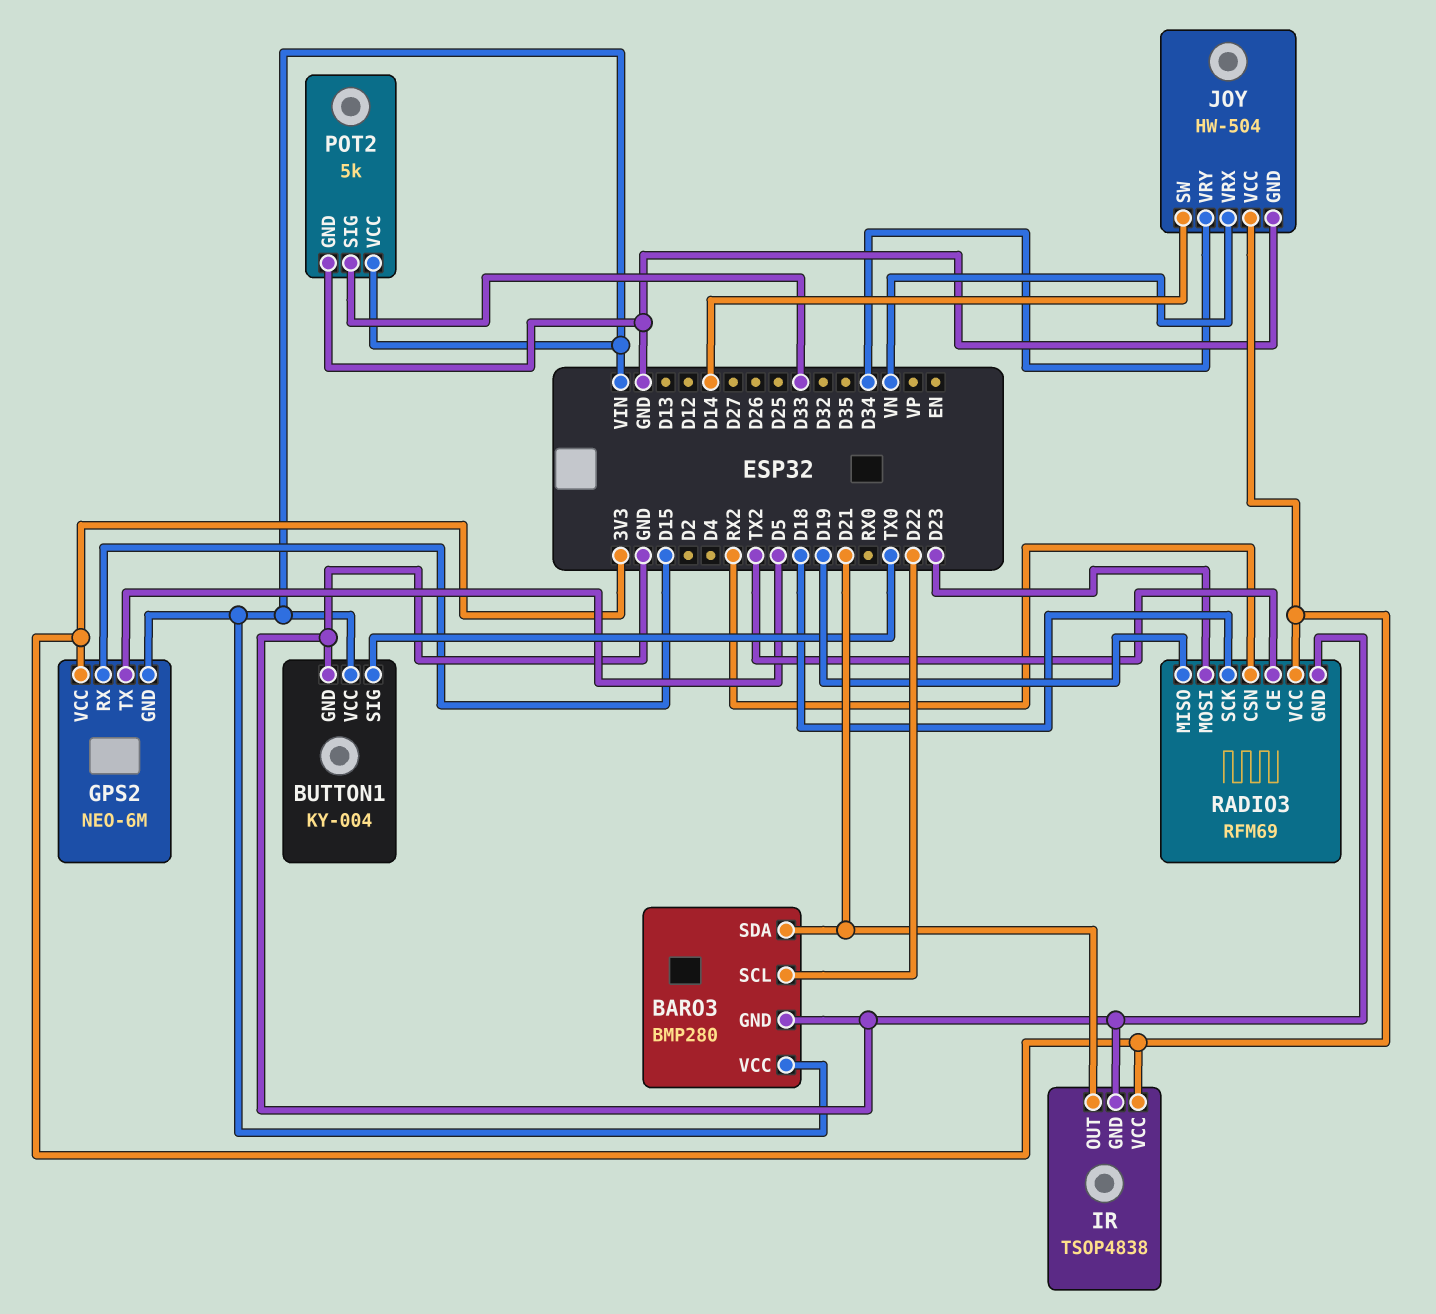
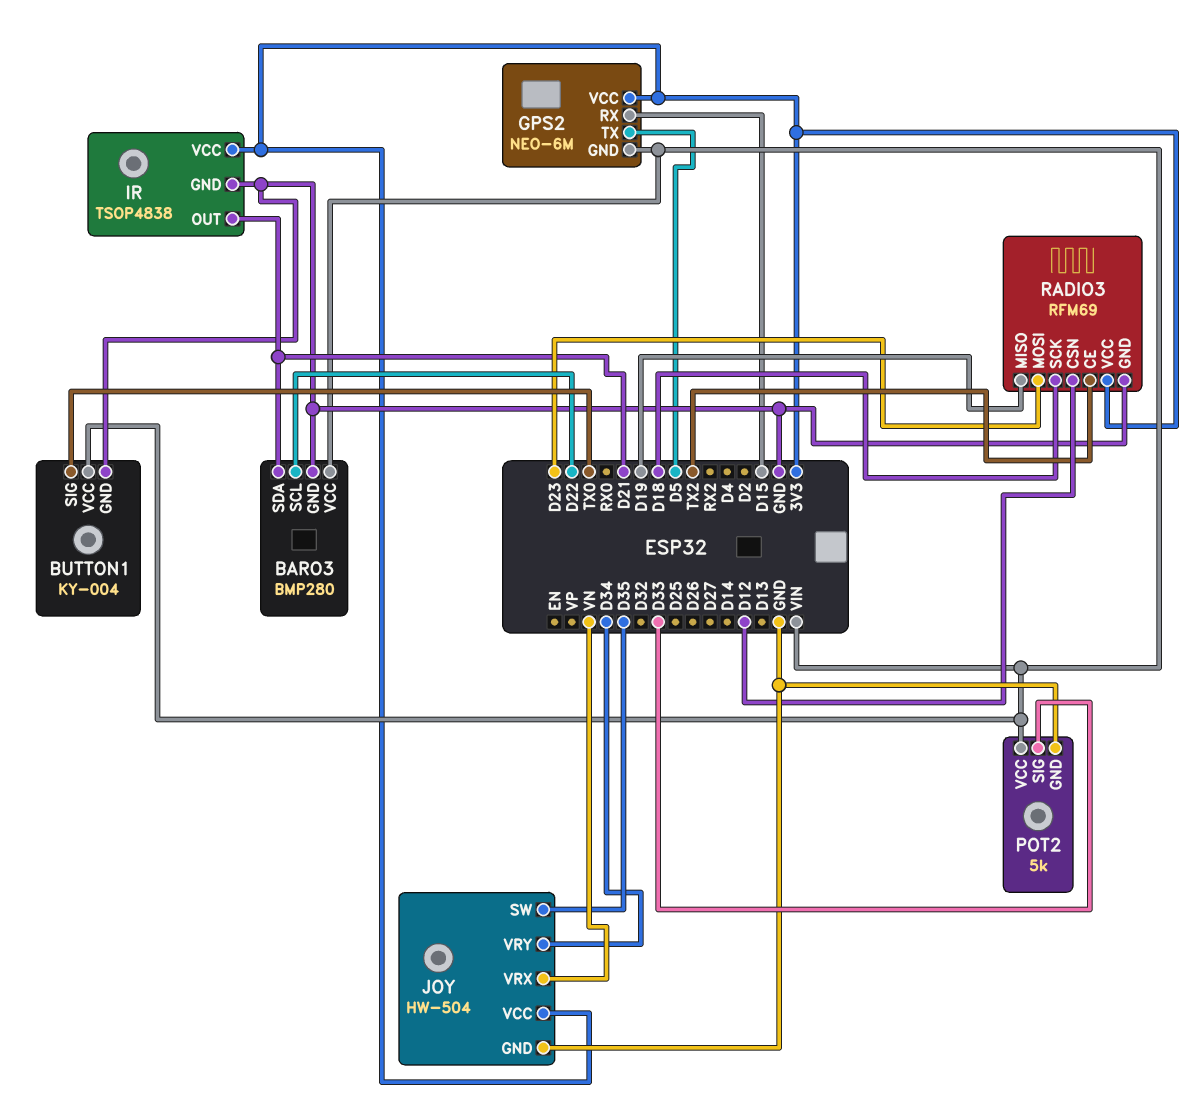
JOY pin SW: D14 -> D35
RADIO3 pin CSN: RX2 -> D12

